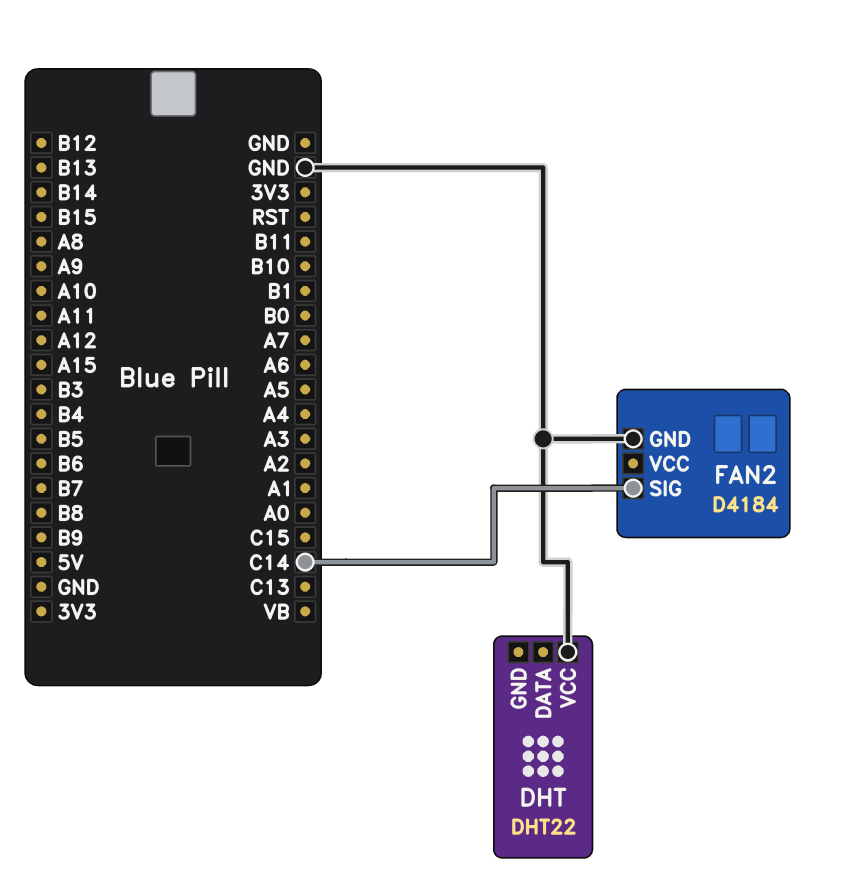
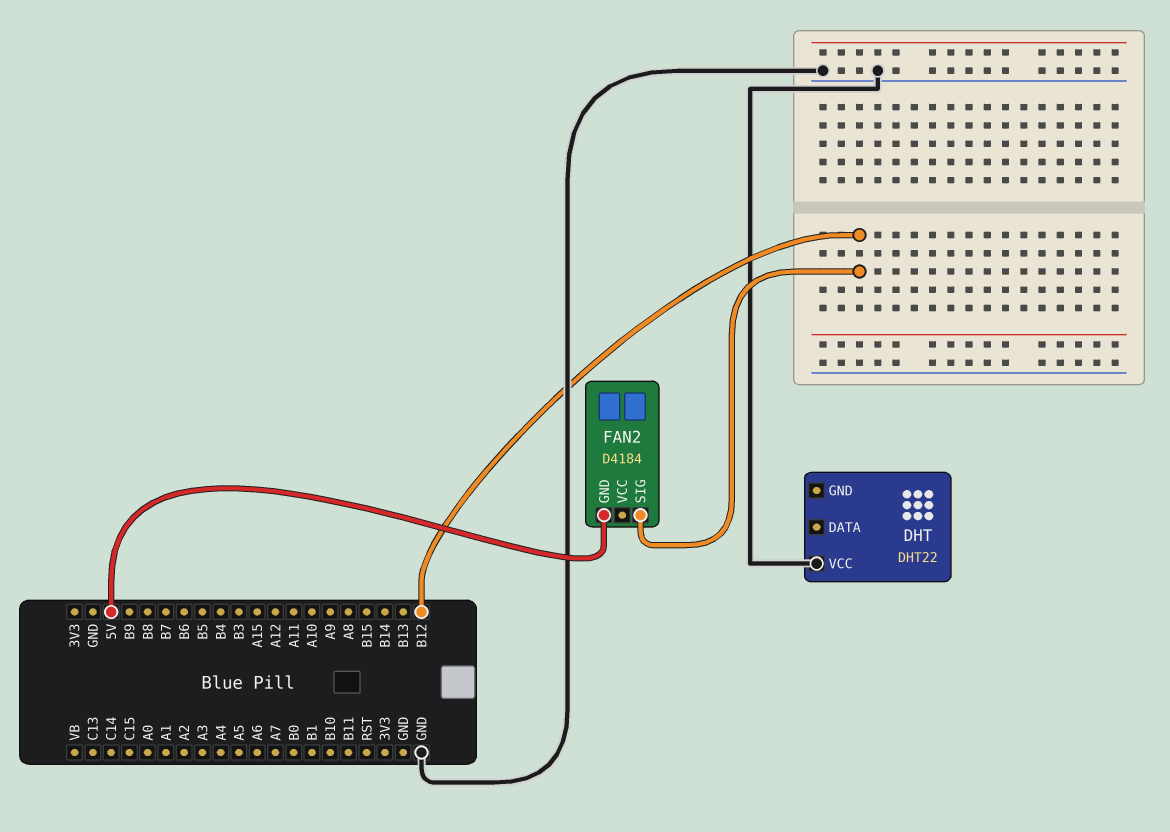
FAN2 pin GND: GND -> 5V
FAN2 pin SIG: C14 -> B12

